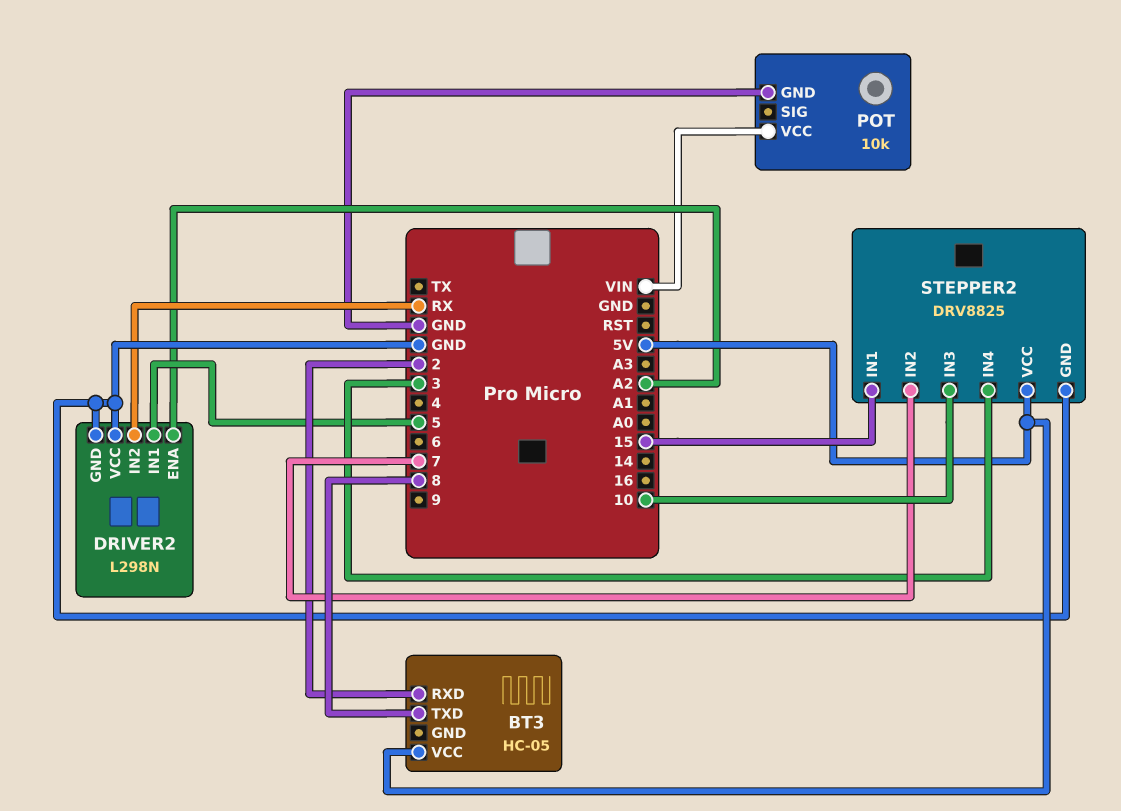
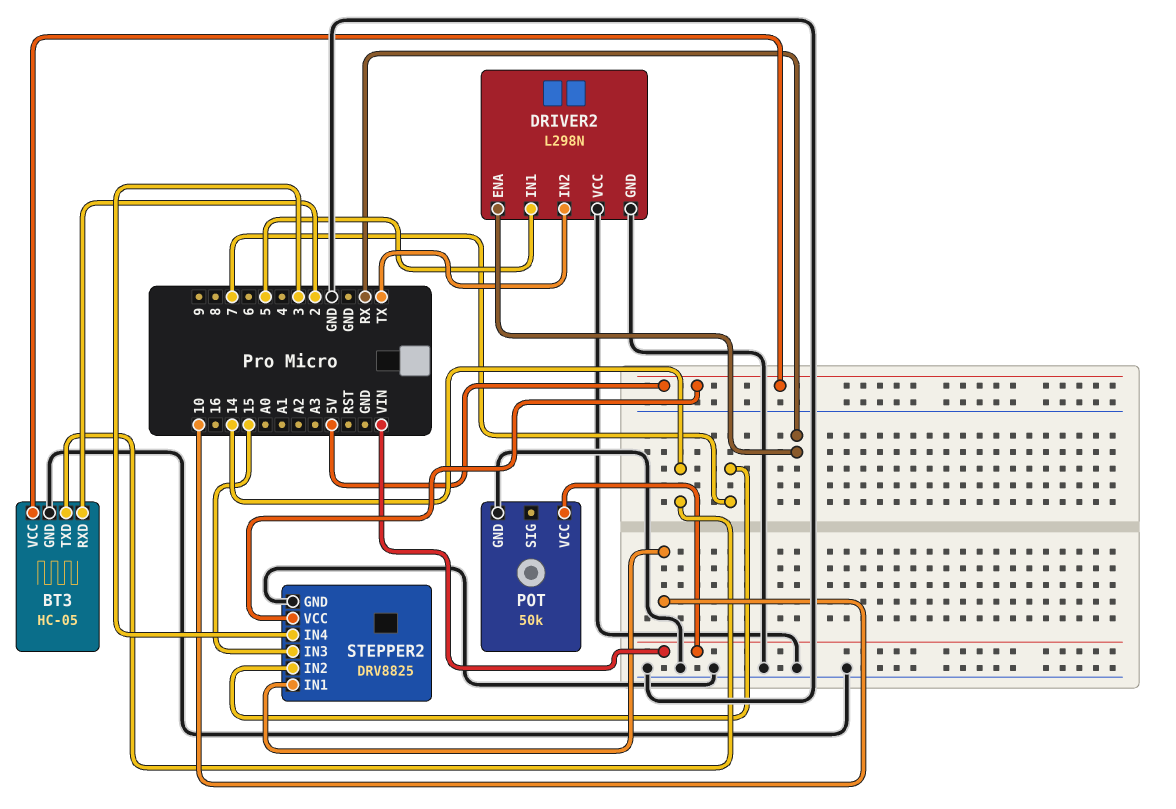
BT3 pin GND: none -> GND
BT3 pin TXD: 8 -> 14
DRIVER2 pin ENA: A2 -> RX
DRIVER2 pin IN2: RX -> TX
POT: 10k -> 50k
STEPPER2 pin IN1: 15 -> 10
STEPPER2 pin IN3: 10 -> 15

